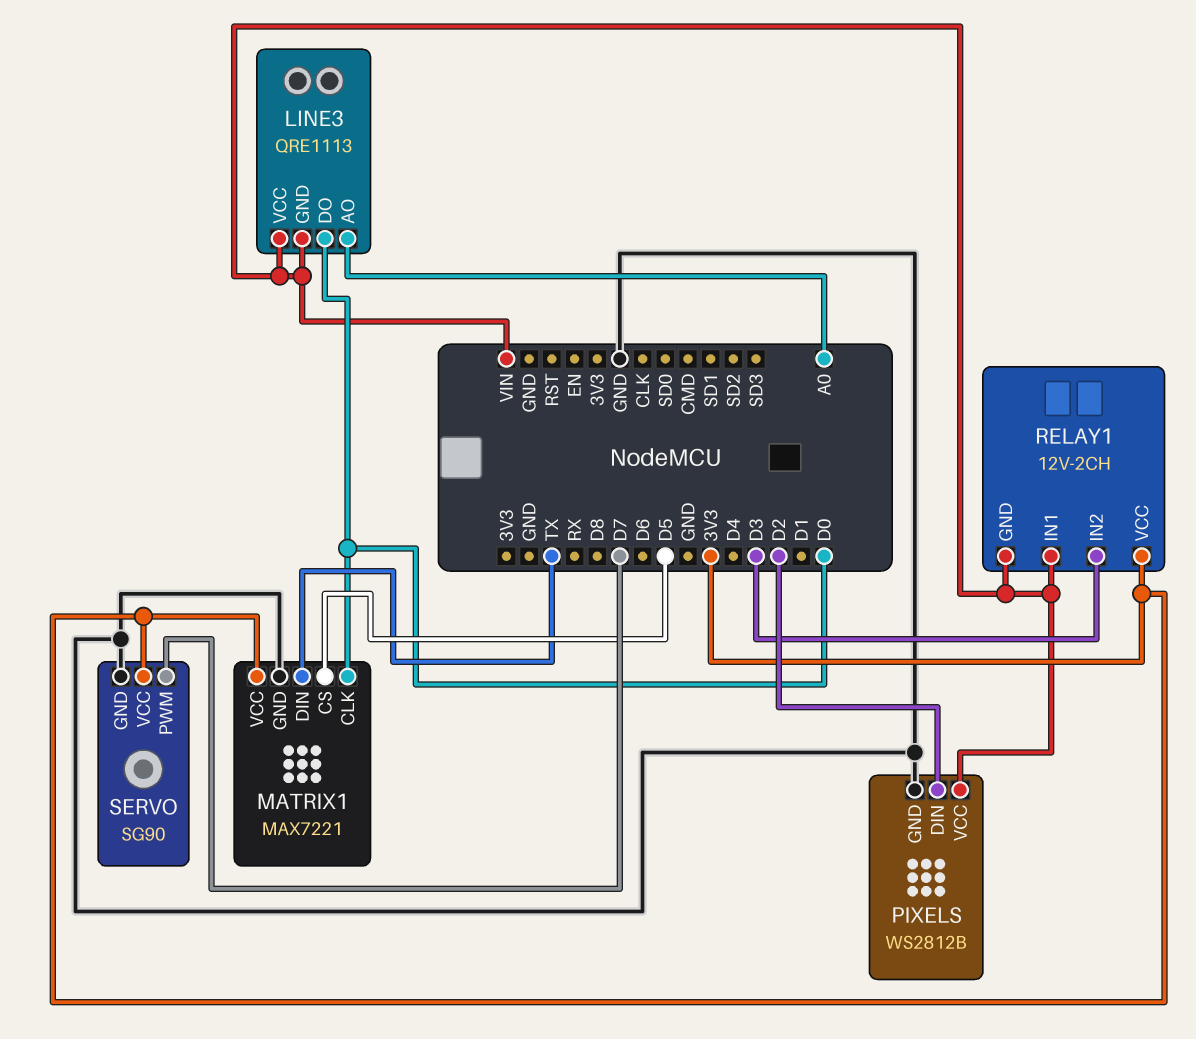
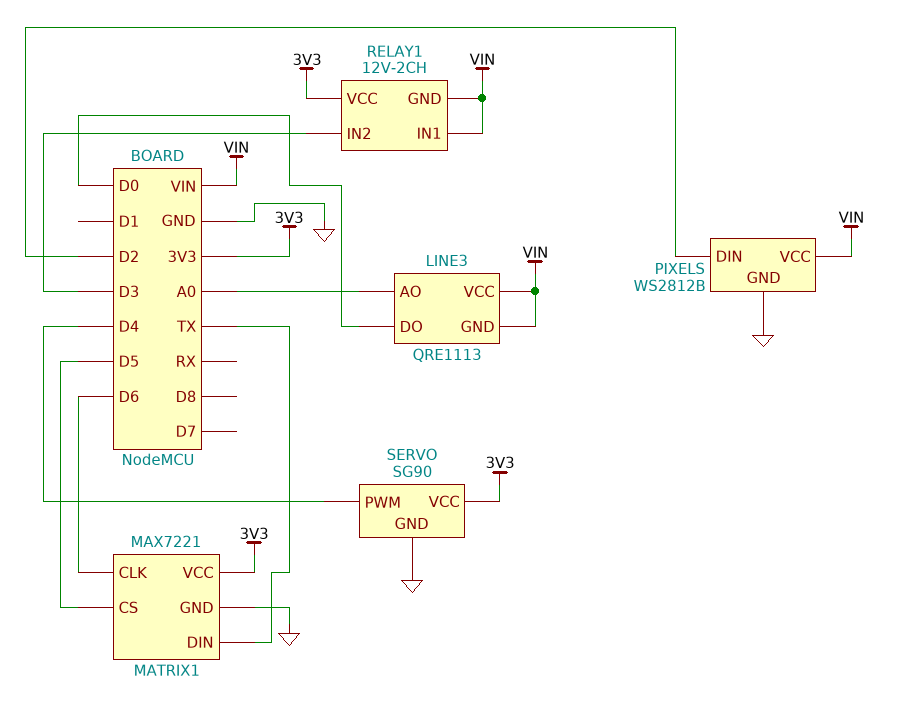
MATRIX1 pin CLK: D0 -> D6
SERVO pin PWM: D7 -> D4

